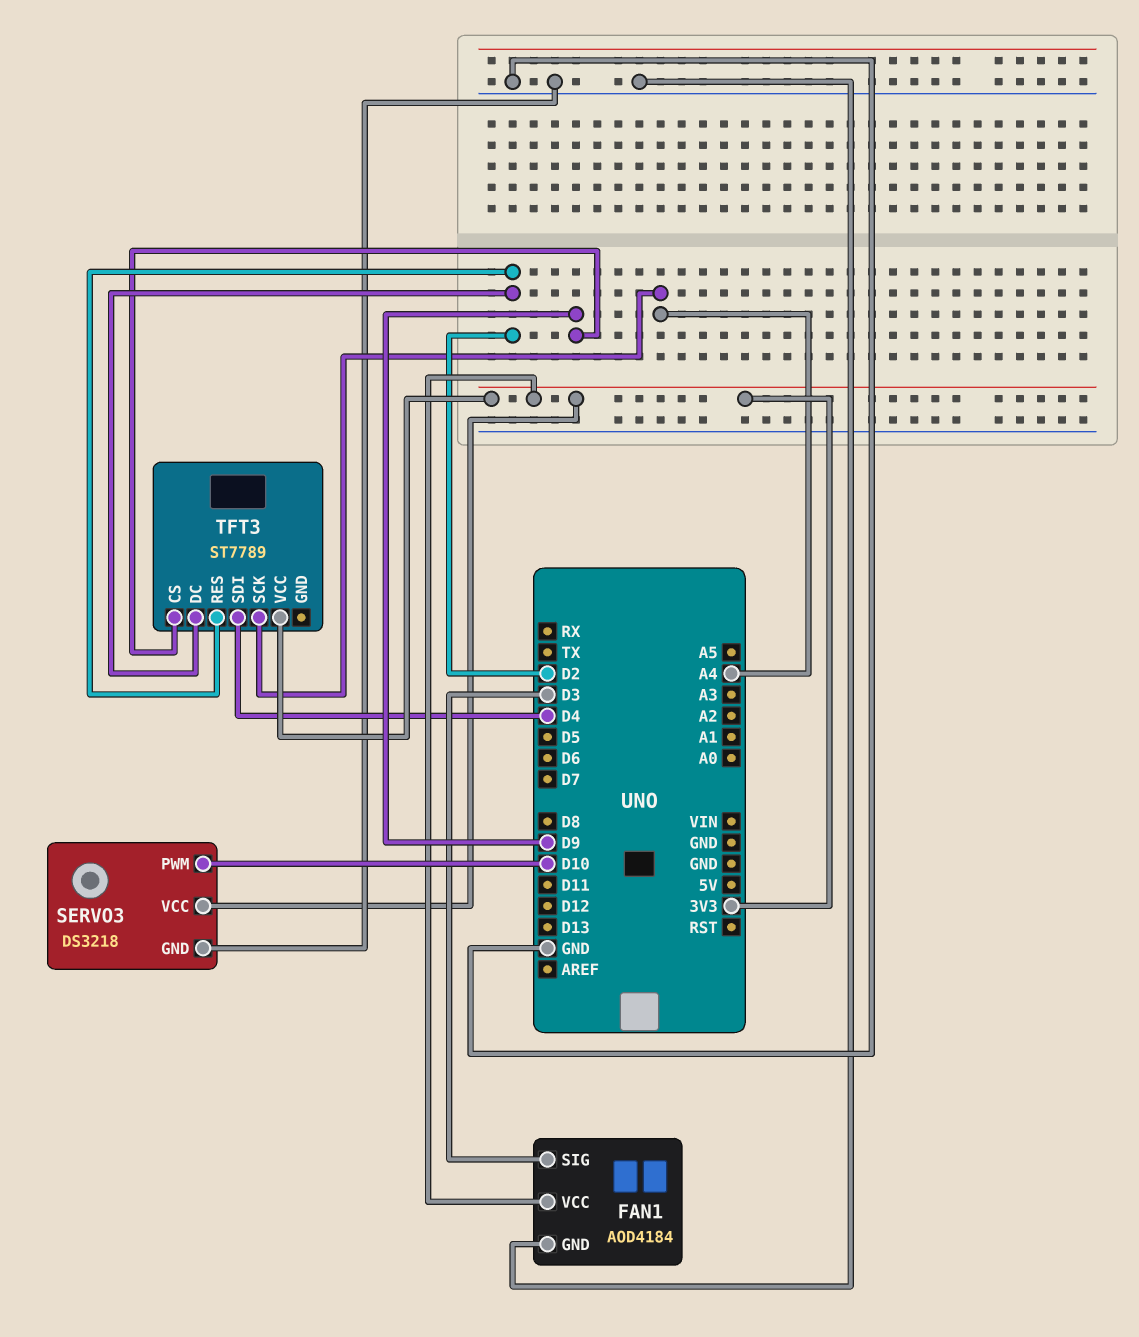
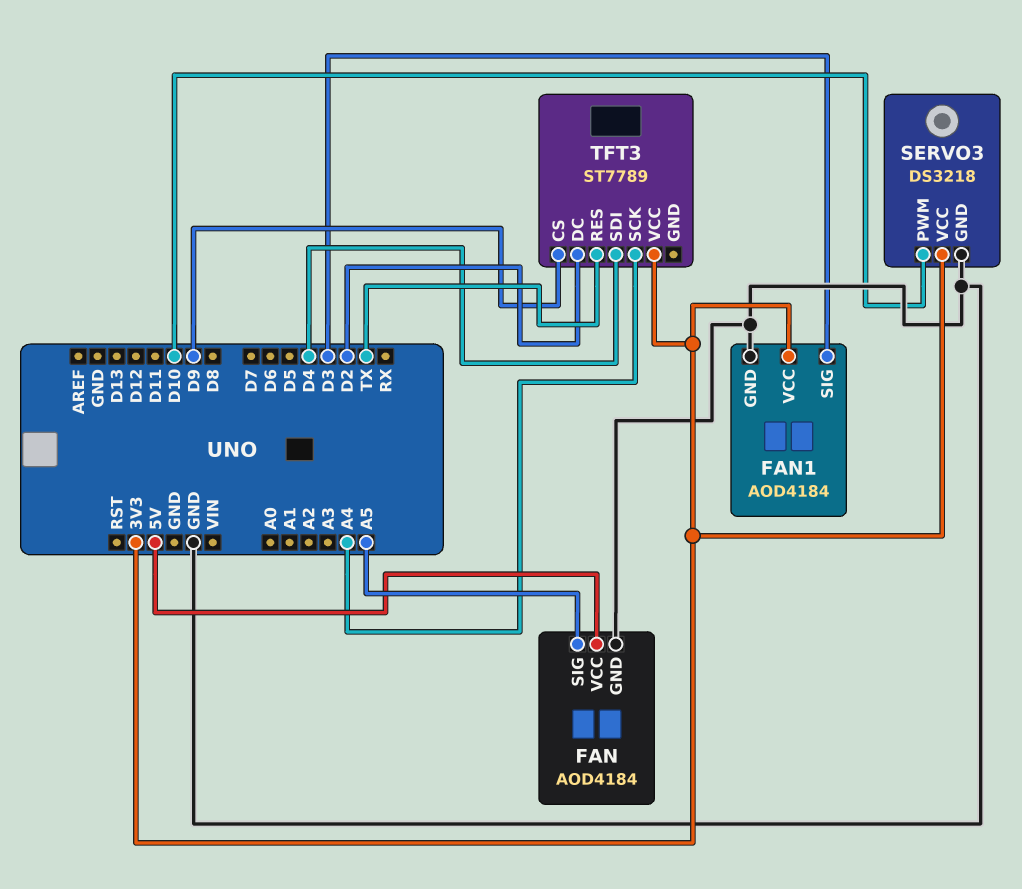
FAN: none -> AOD4184
FAN pin GND: none -> GND
FAN pin SIG: none -> A5
FAN pin VCC: none -> 5V
TFT3 pin RES: D2 -> TX

